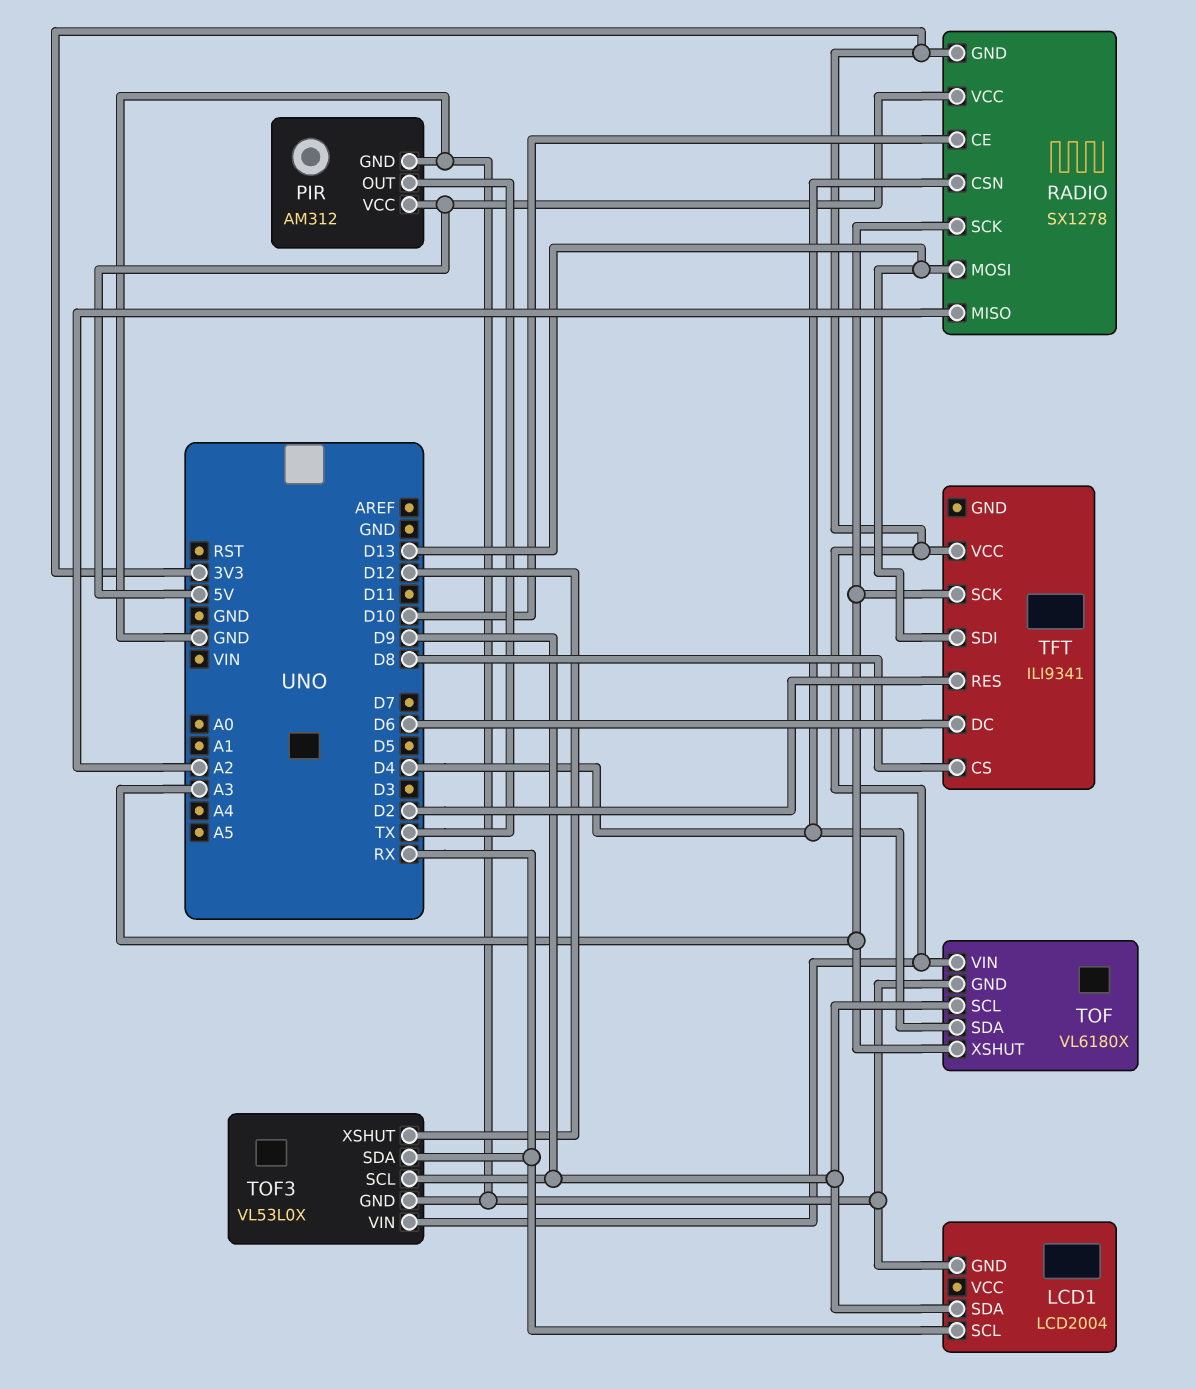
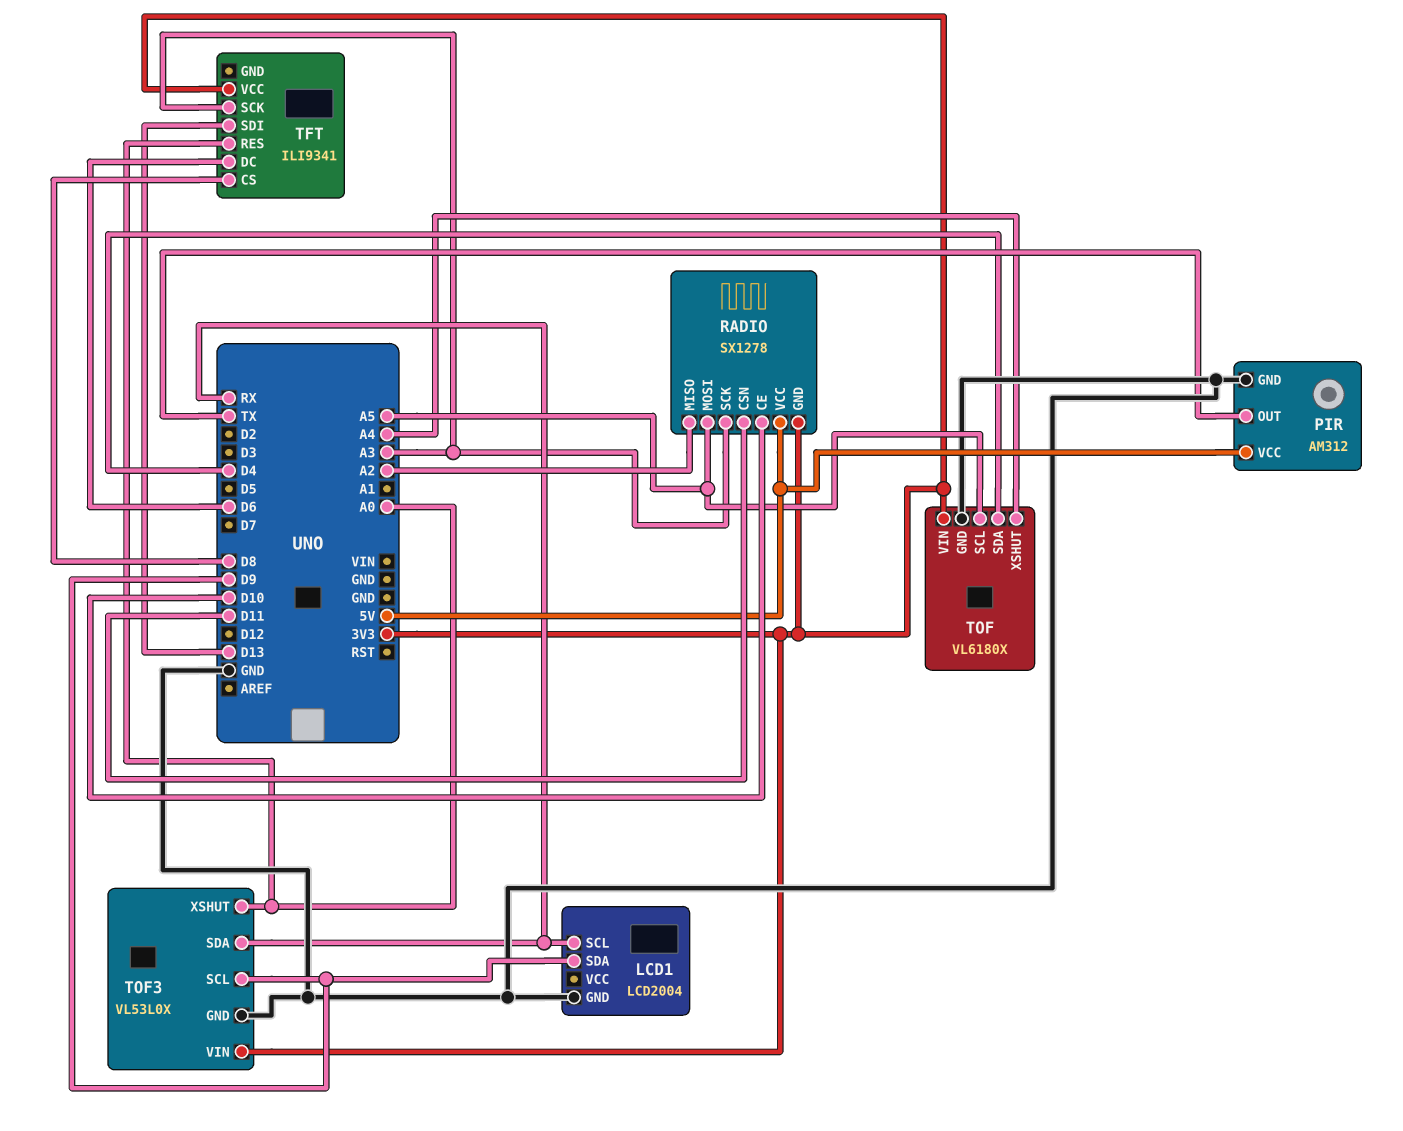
RADIO pin CSN: D4 -> D11
RADIO pin MOSI: D13 -> A5
TFT pin RES: D2 -> A0
TOF pin SCL: D9 -> A5
TOF pin XSHUT: A3 -> A4
TOF3 pin XSHUT: D12 -> A0

